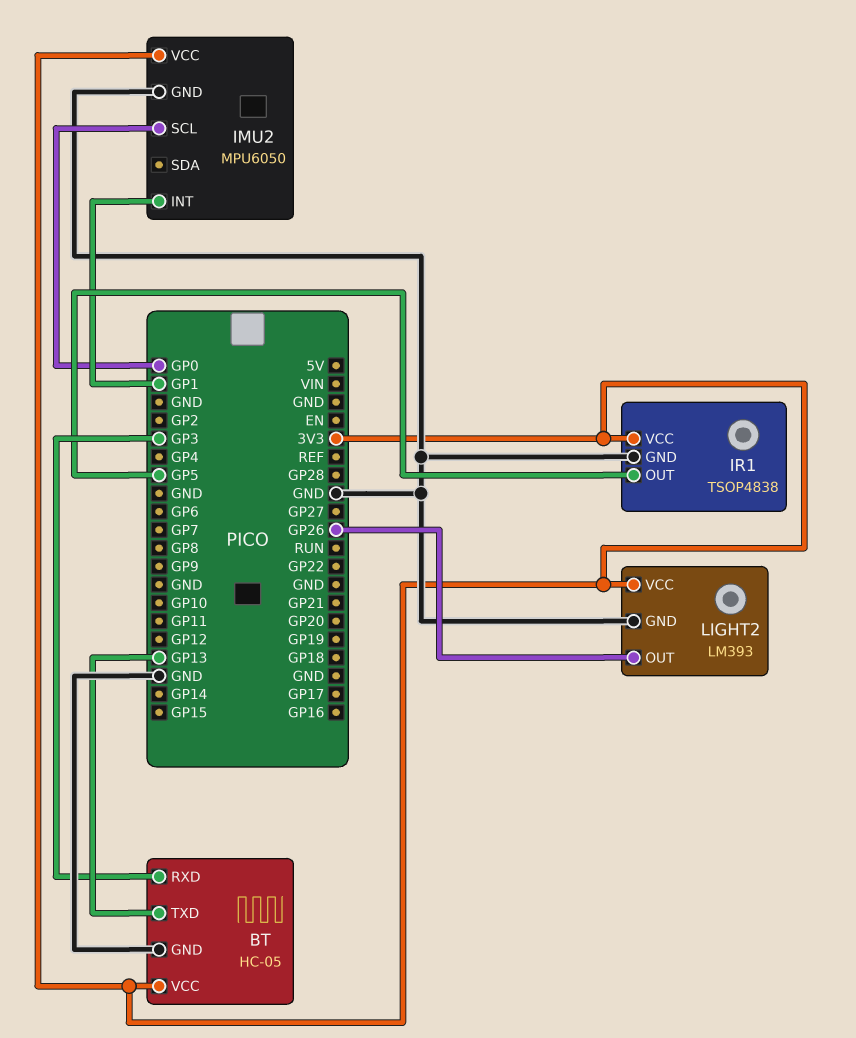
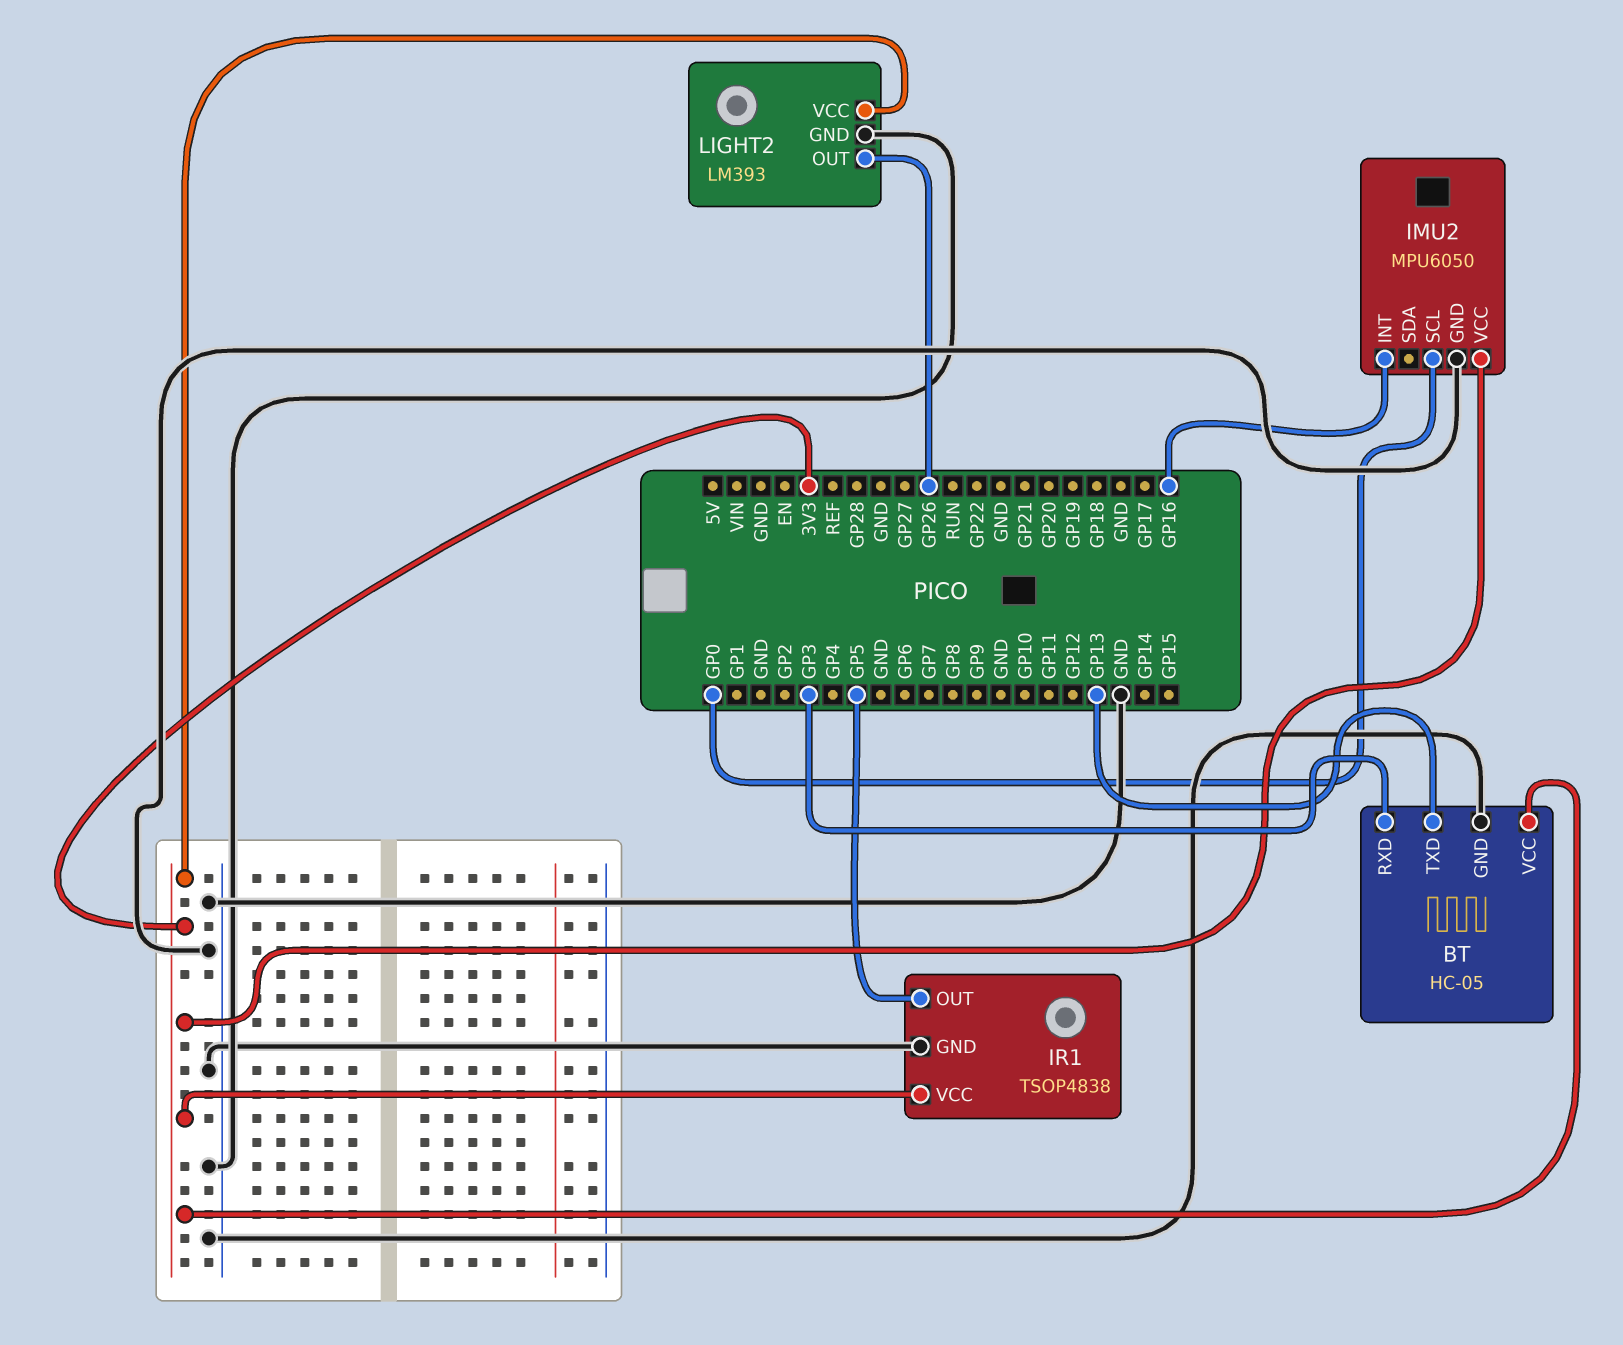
IMU2 pin INT: GP1 -> GP16

